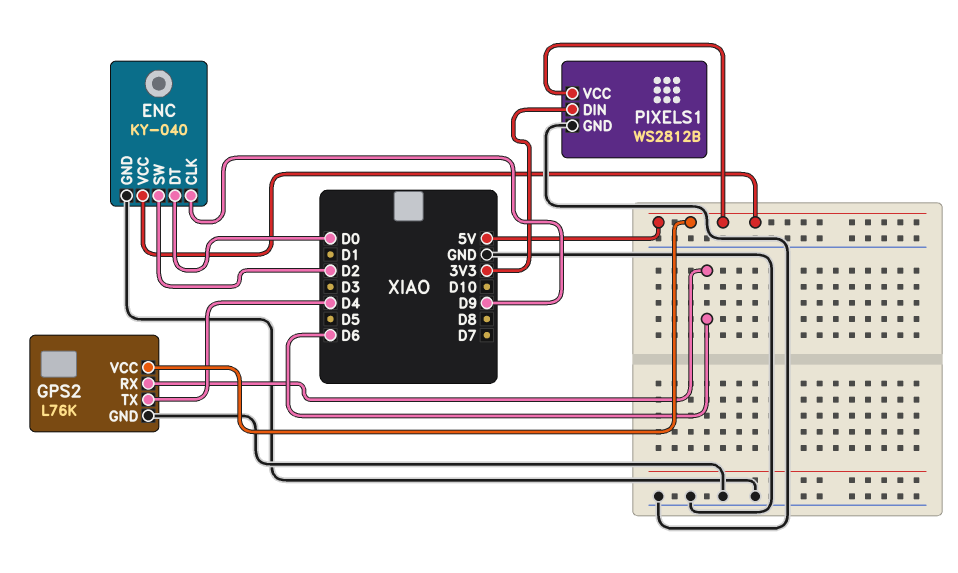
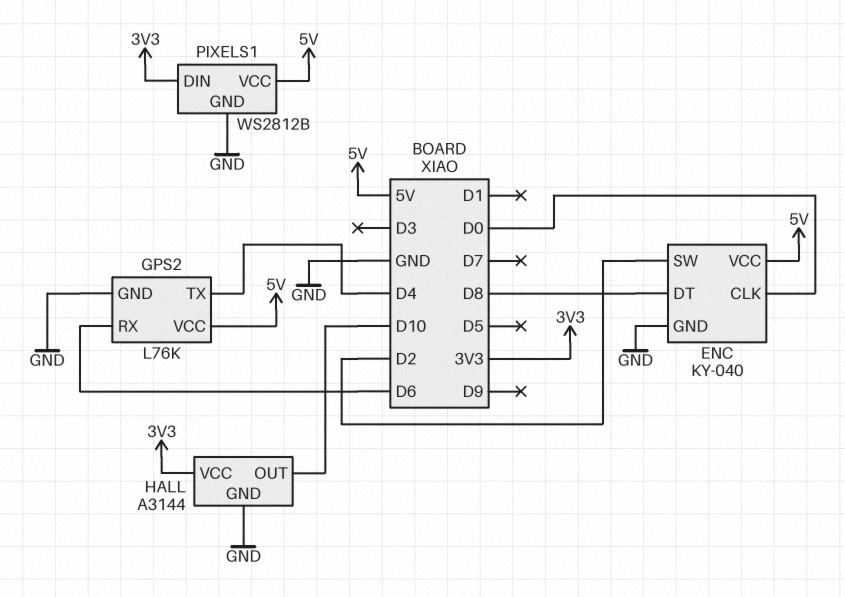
ENC pin CLK: D9 -> D0
ENC pin DT: D0 -> D8
HALL: none -> A3144
HALL pin GND: none -> GND
HALL pin OUT: none -> D10
HALL pin VCC: none -> 3V3

